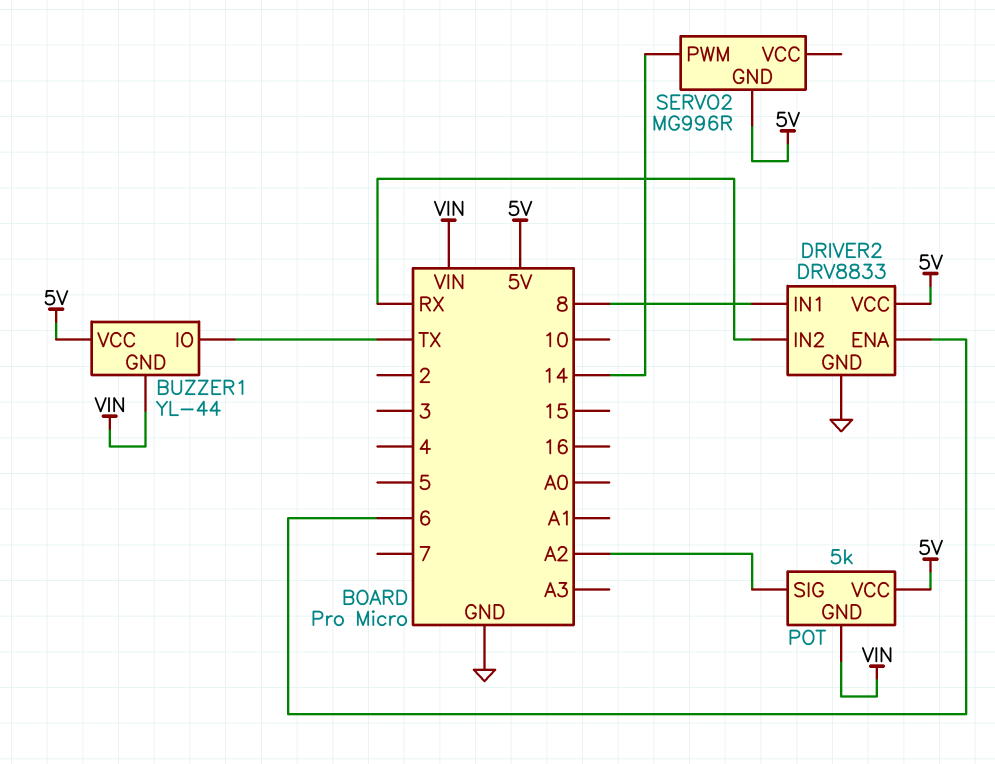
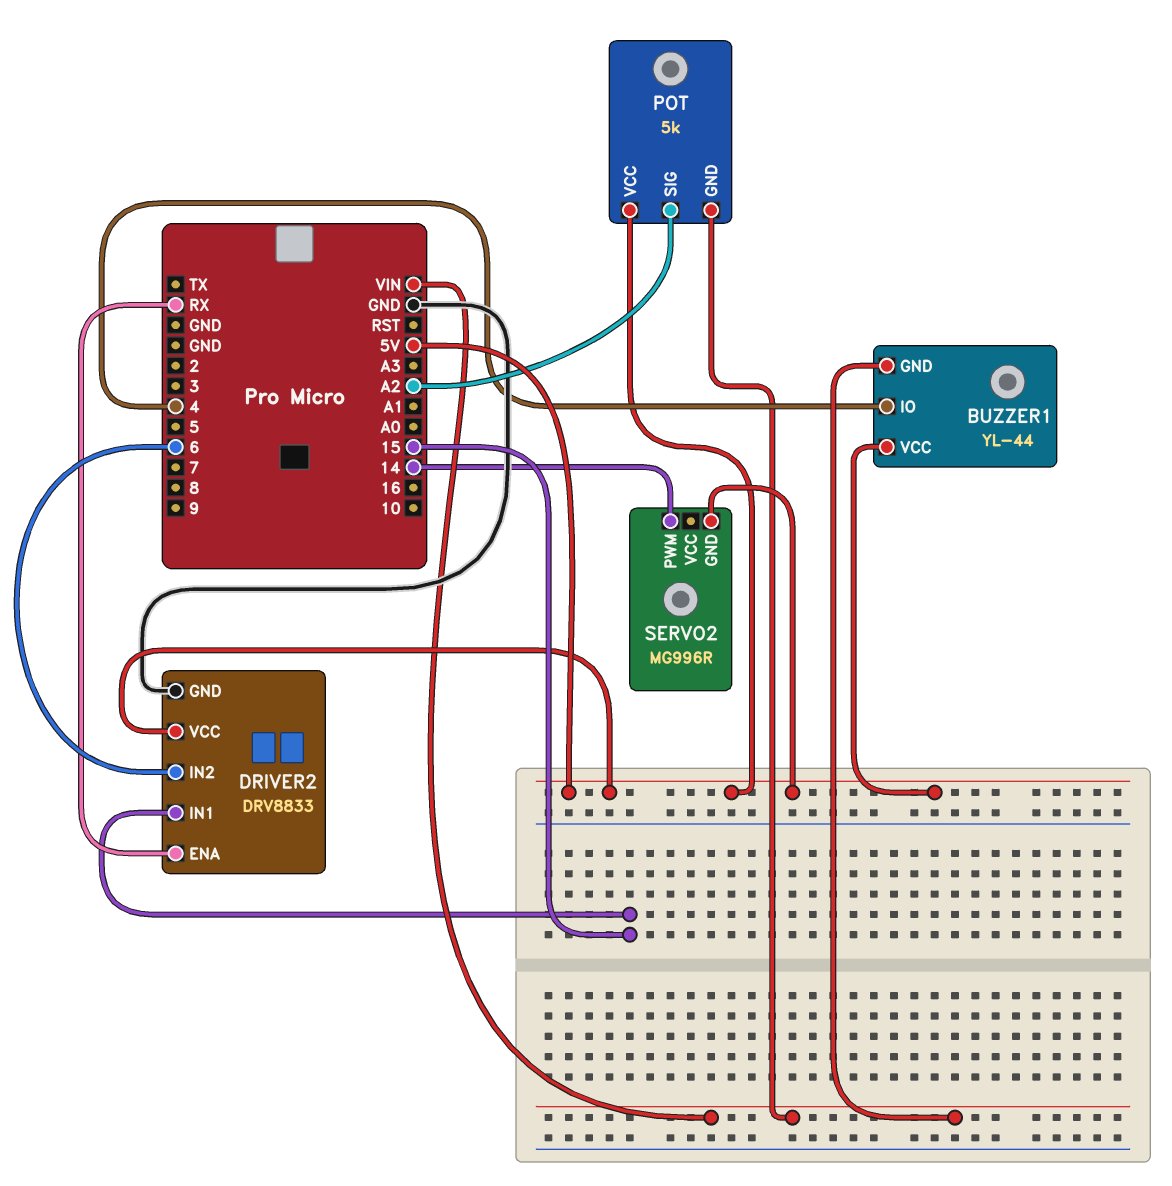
BUZZER1 pin IO: TX -> 4
DRIVER2 pin ENA: 6 -> RX
DRIVER2 pin IN1: 8 -> 15
DRIVER2 pin IN2: RX -> 6

